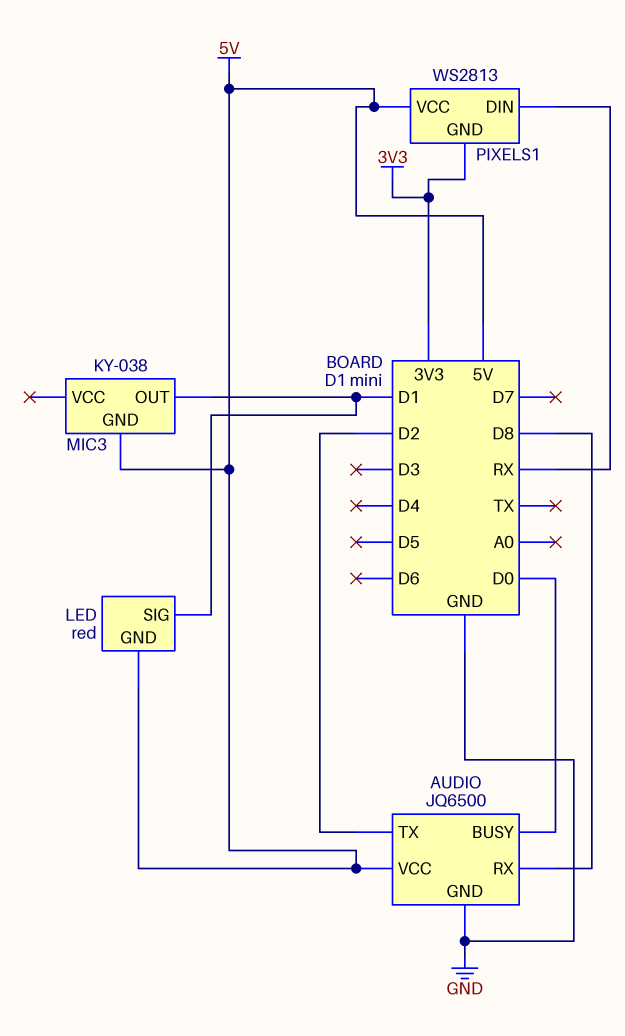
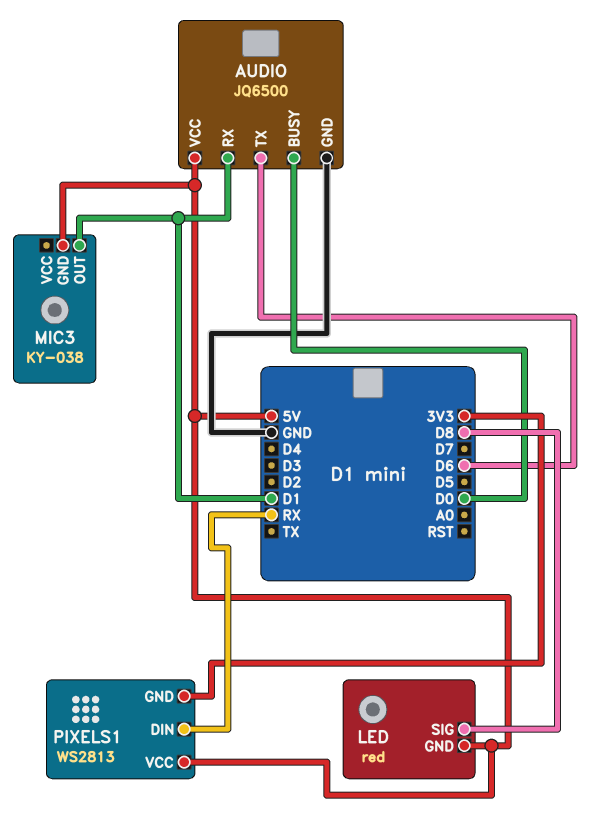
AUDIO pin RX: D8 -> D1
AUDIO pin TX: D2 -> D6
LED pin SIG: D1 -> D8

